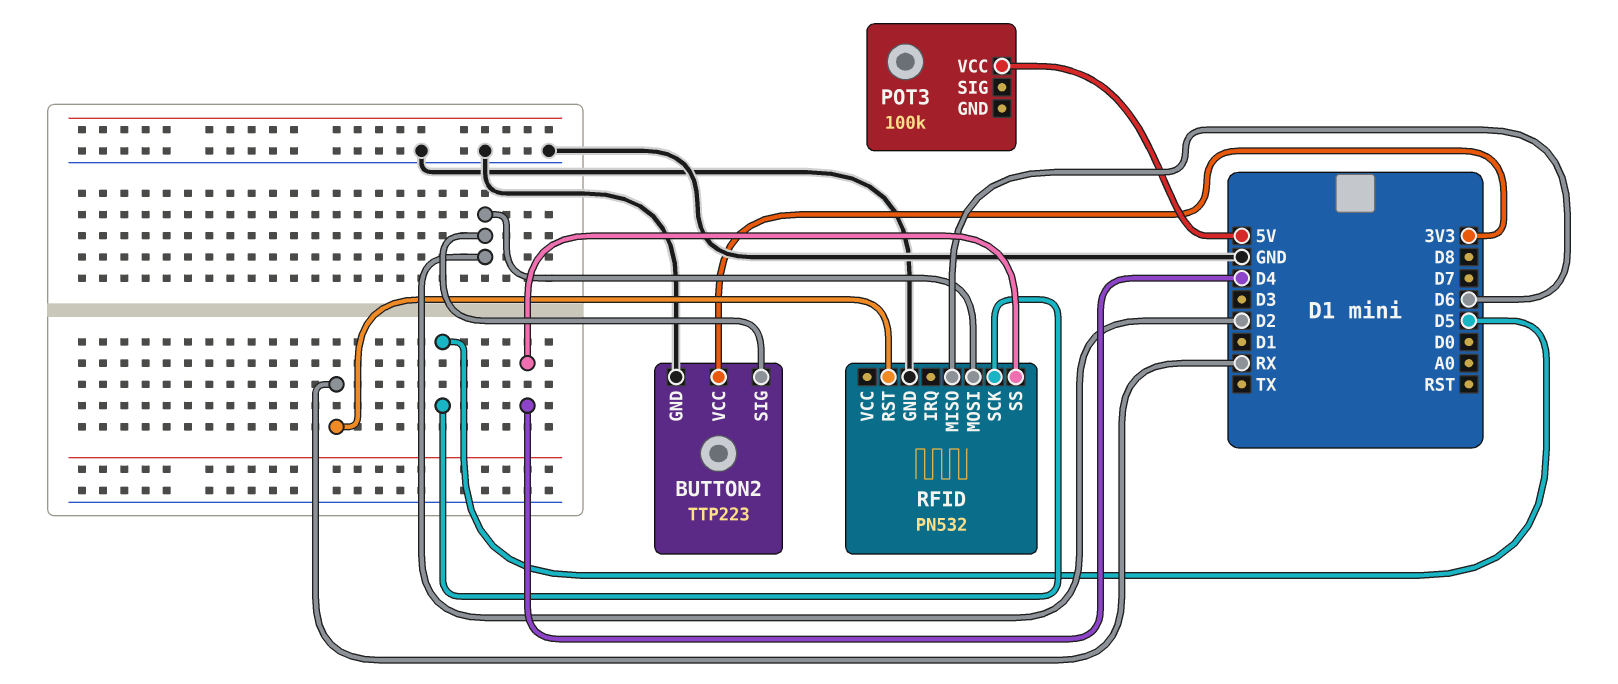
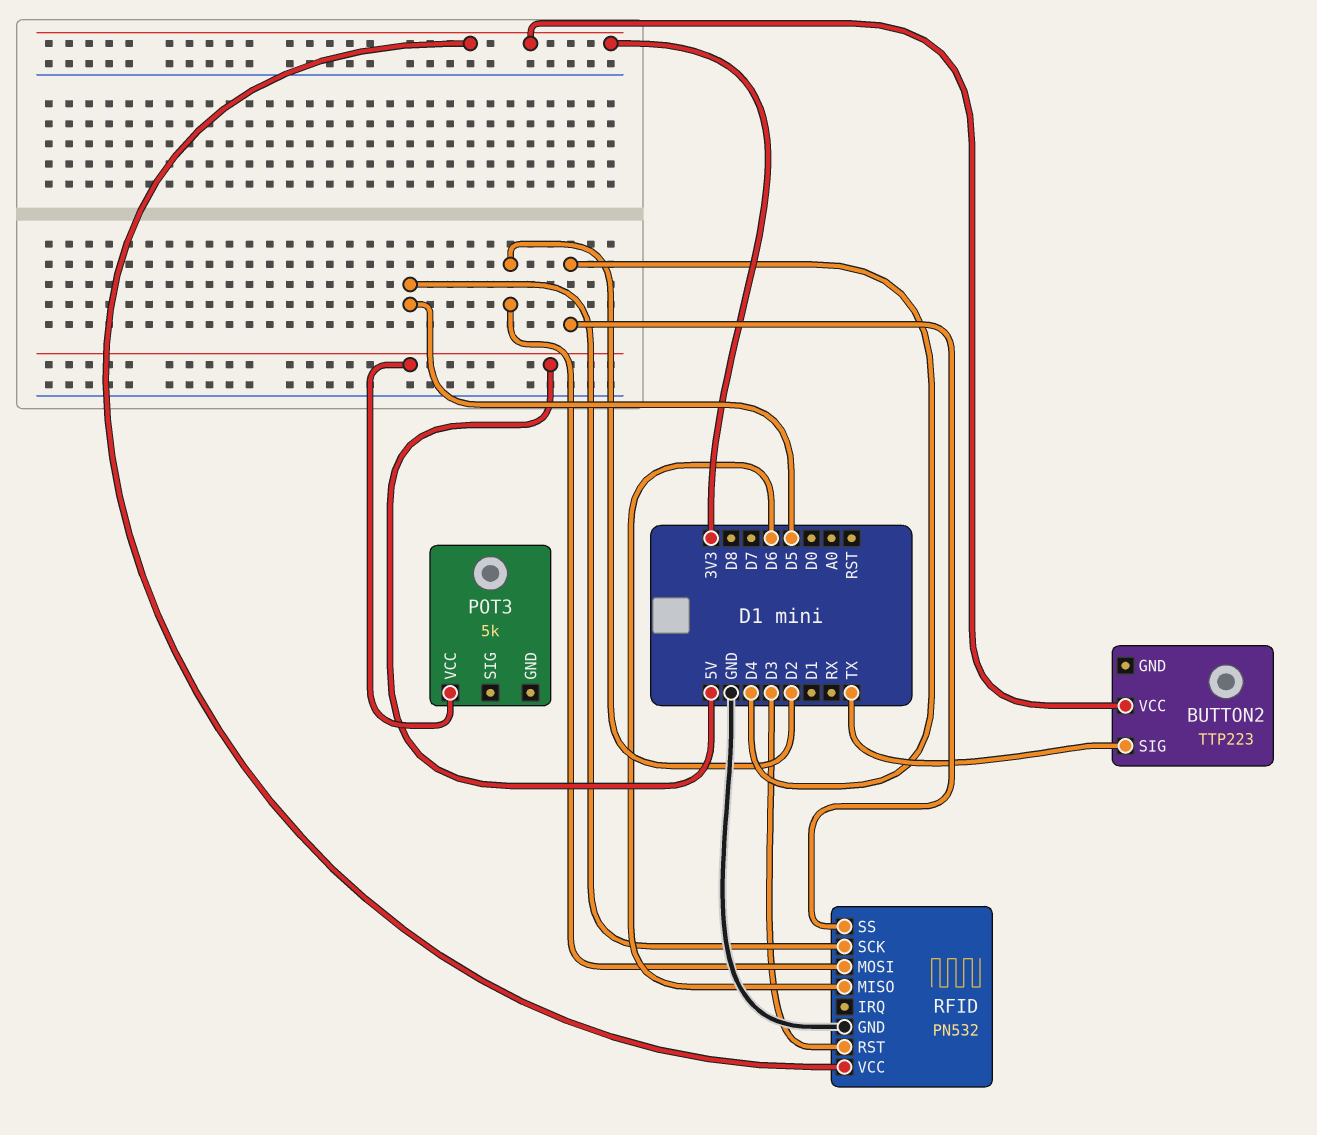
BUTTON2 pin GND: GND -> none
BUTTON2 pin SIG: D2 -> TX
POT3: 100k -> 5k
RFID pin RST: RX -> D3
RFID pin VCC: none -> 3V3

